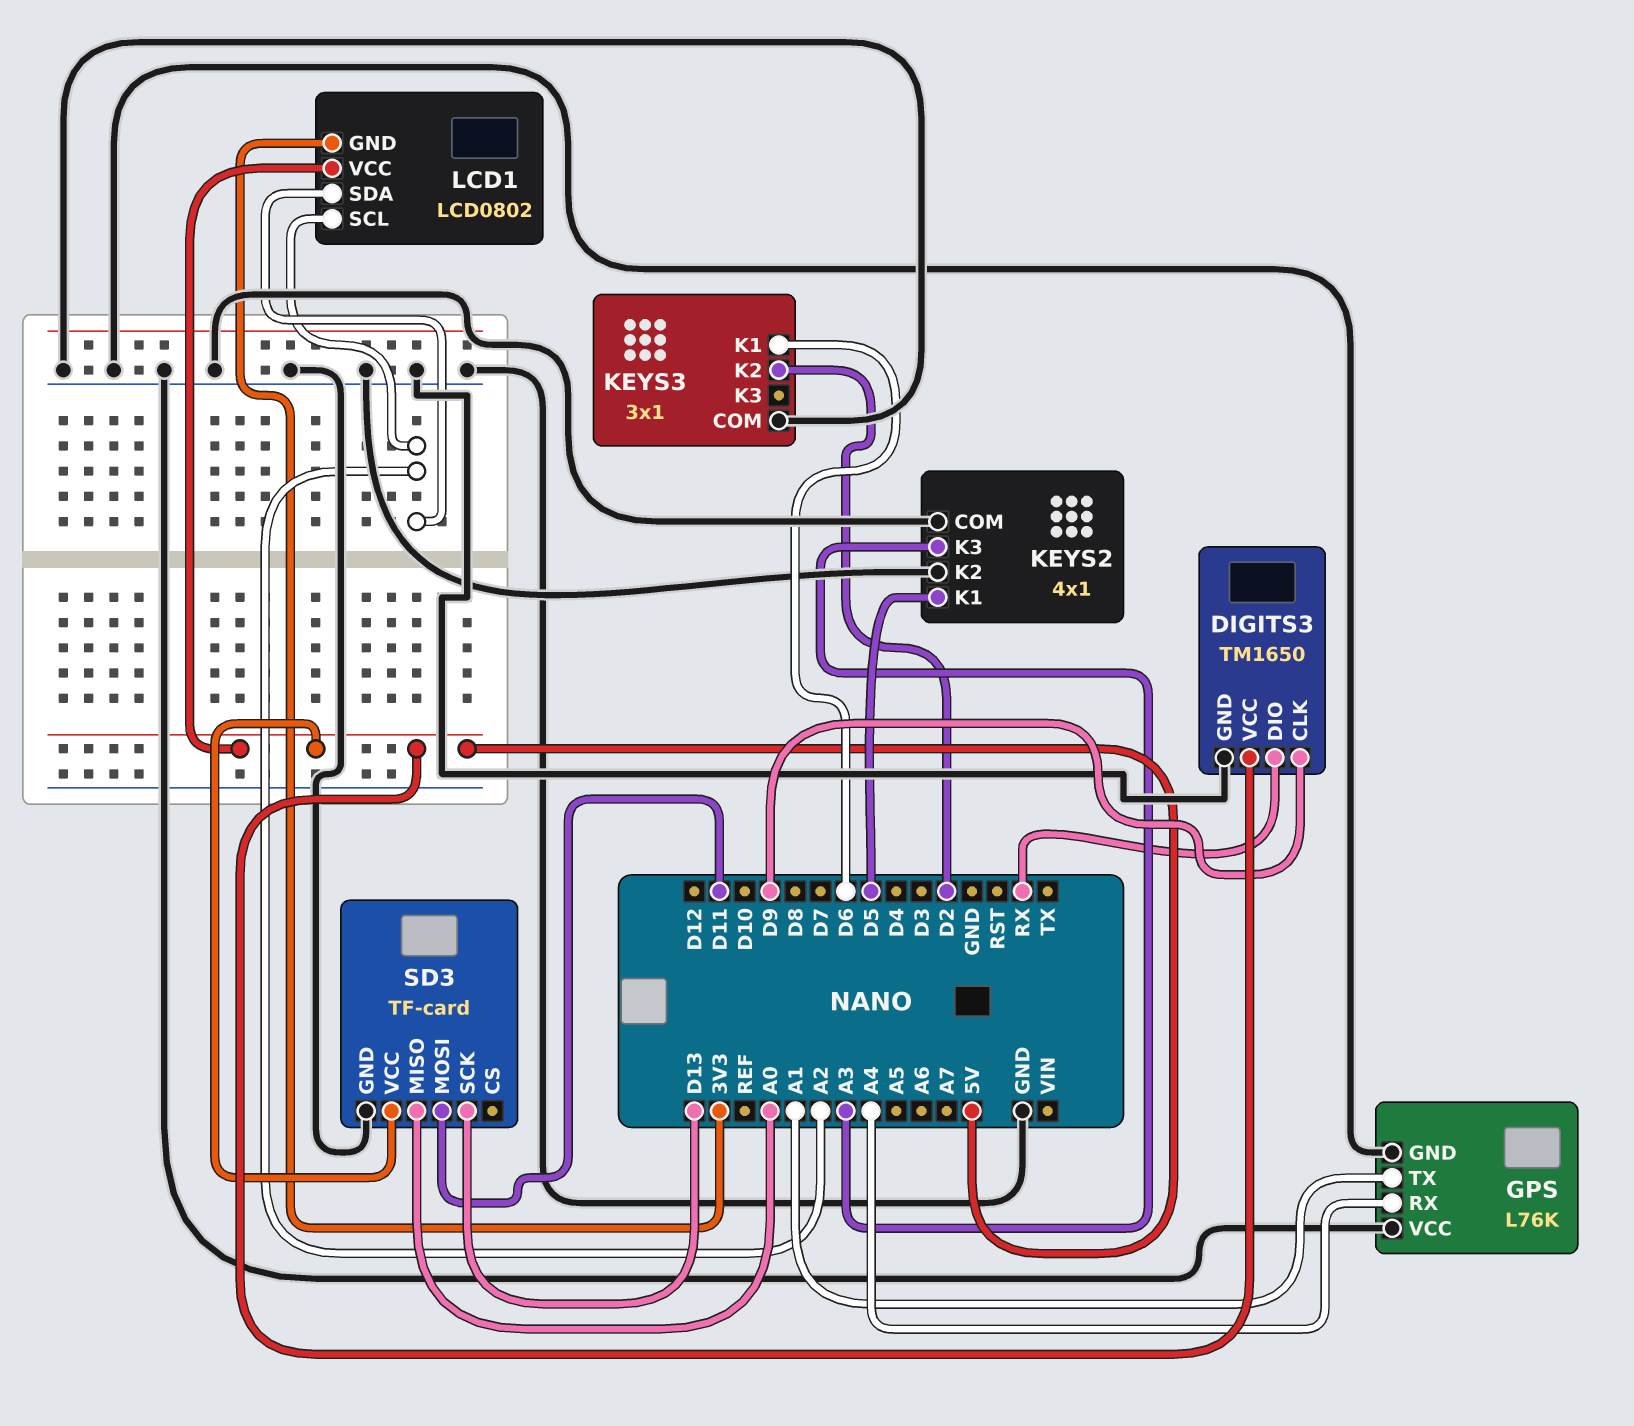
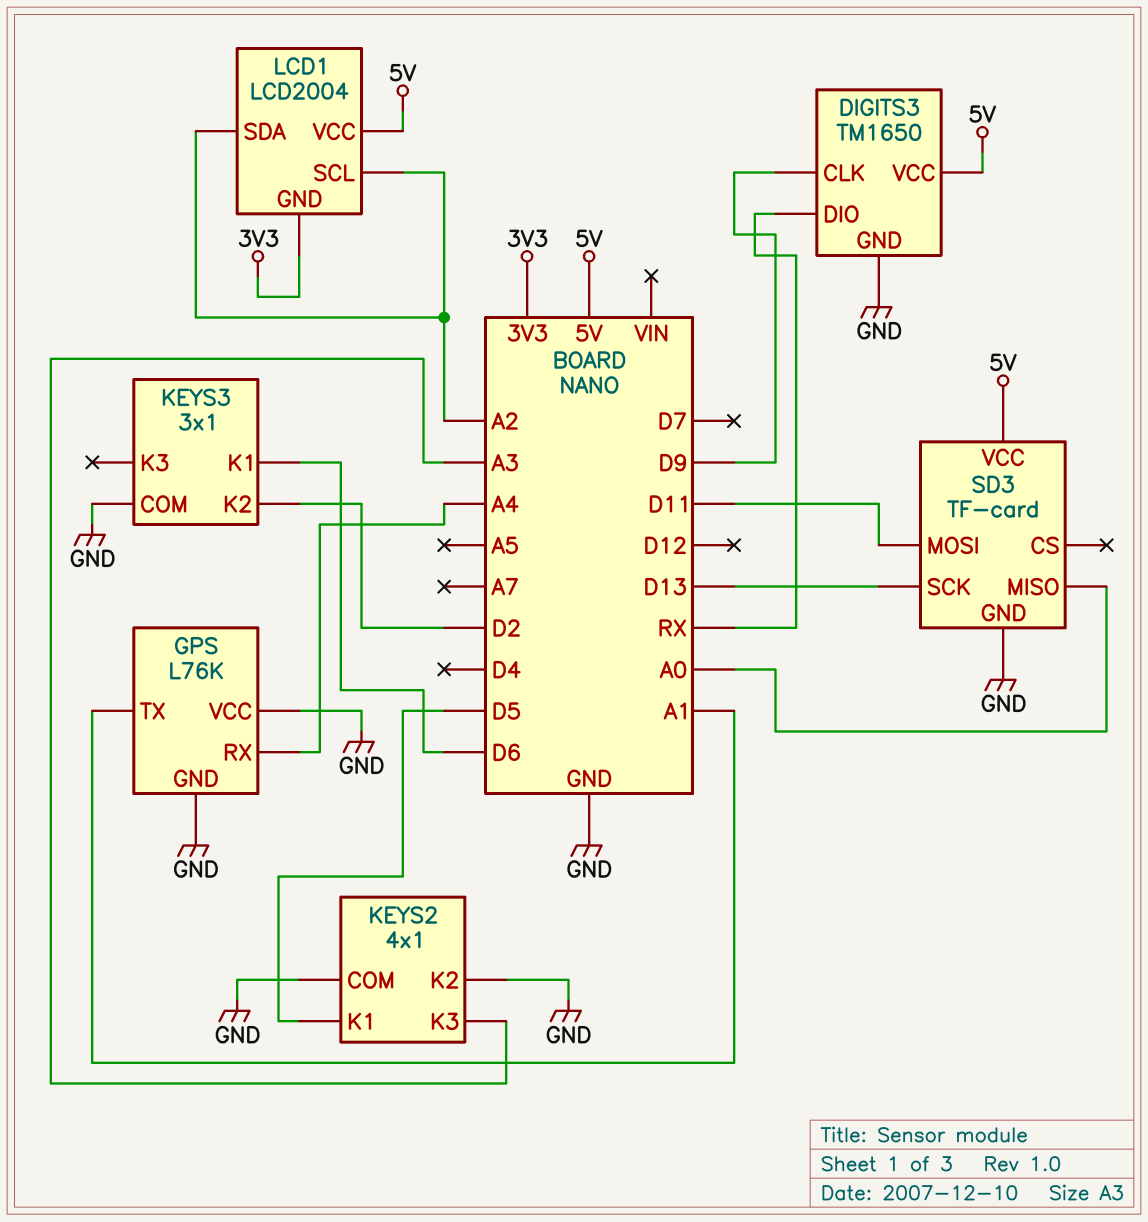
LCD1: LCD0802 -> LCD2004

